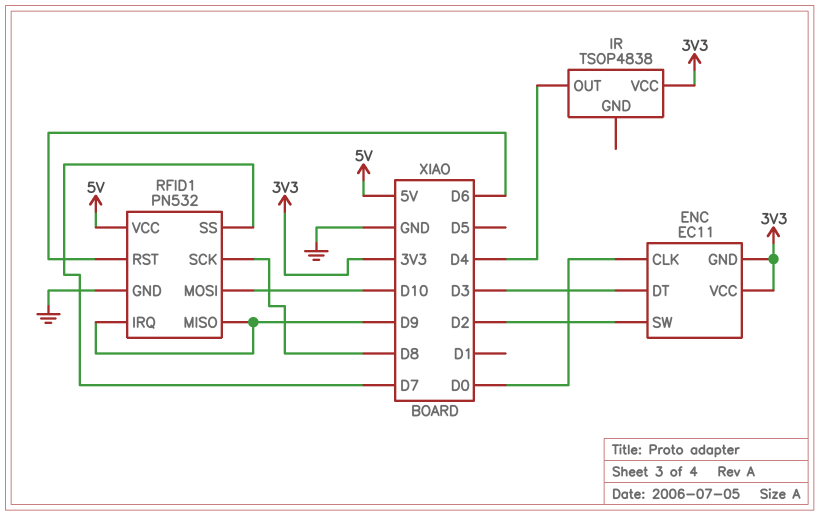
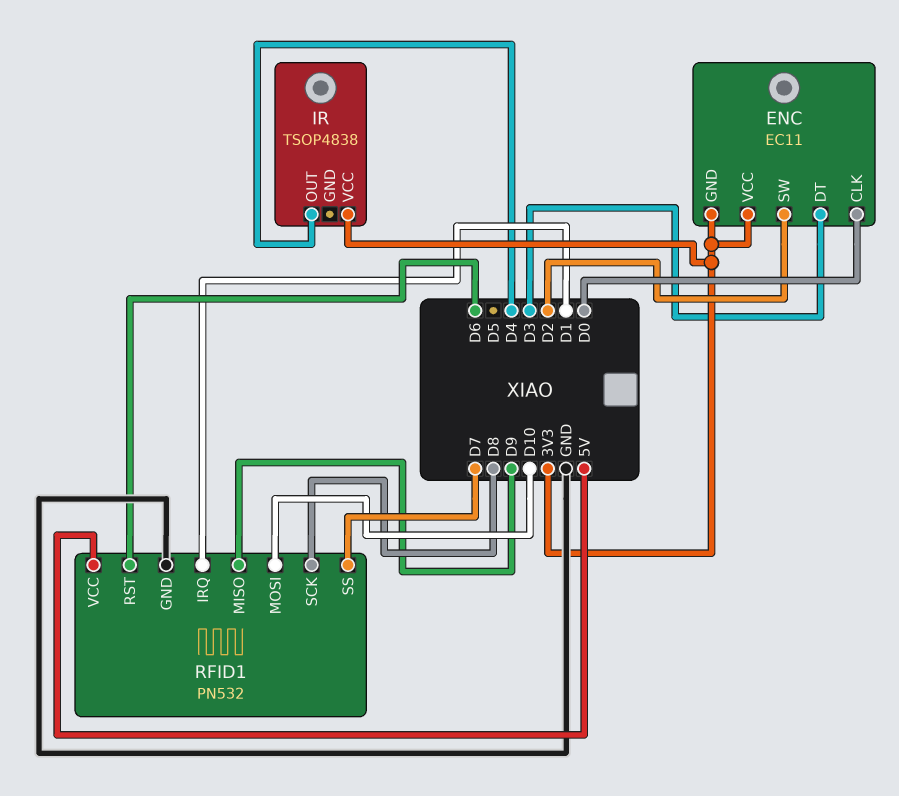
RFID1 pin IRQ: D9 -> D1

